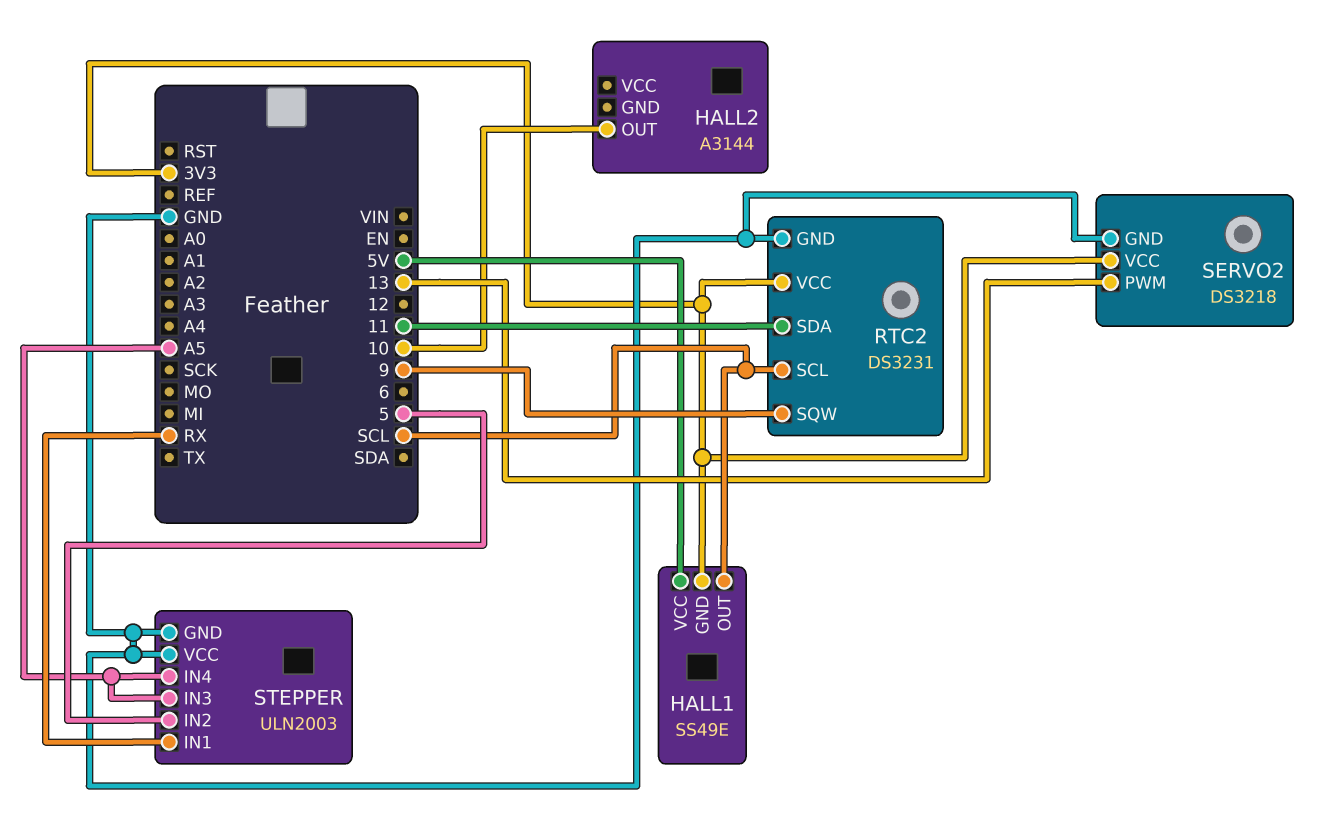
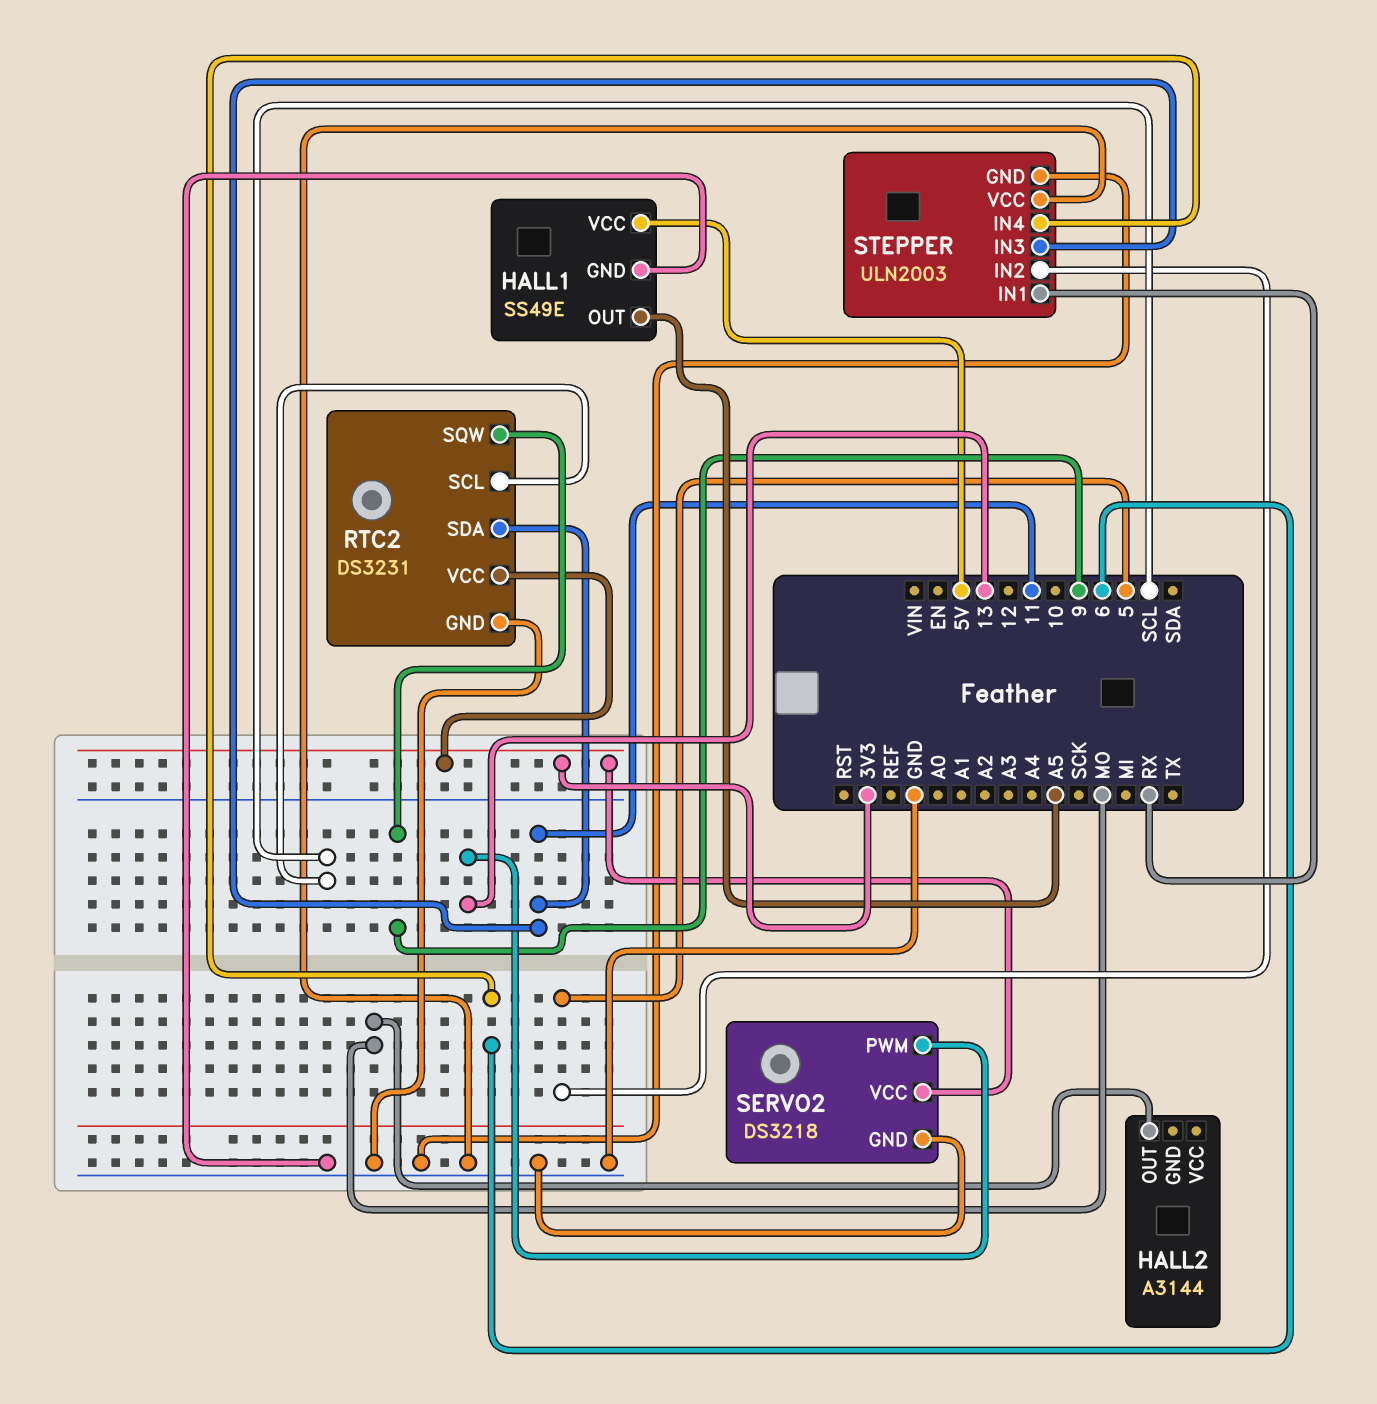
HALL1 pin GND: 3V3 -> GND
HALL1 pin OUT: SCL -> A5
HALL2 pin OUT: 10 -> MO
STEPPER pin IN3: A5 -> 11
STEPPER pin IN4: A5 -> 6

